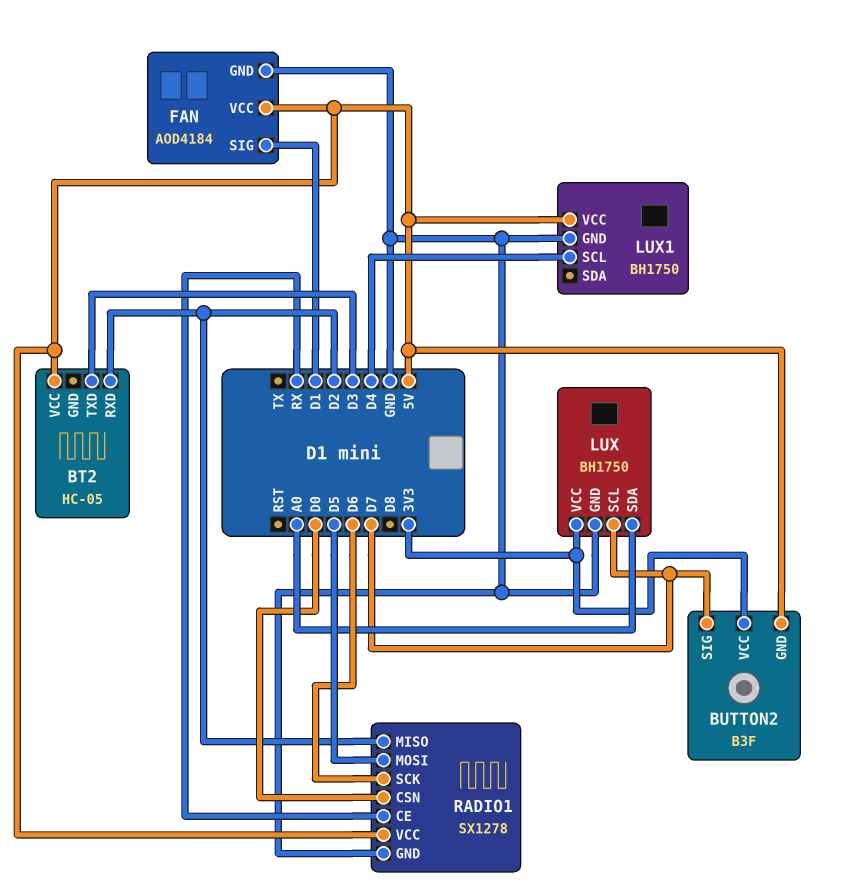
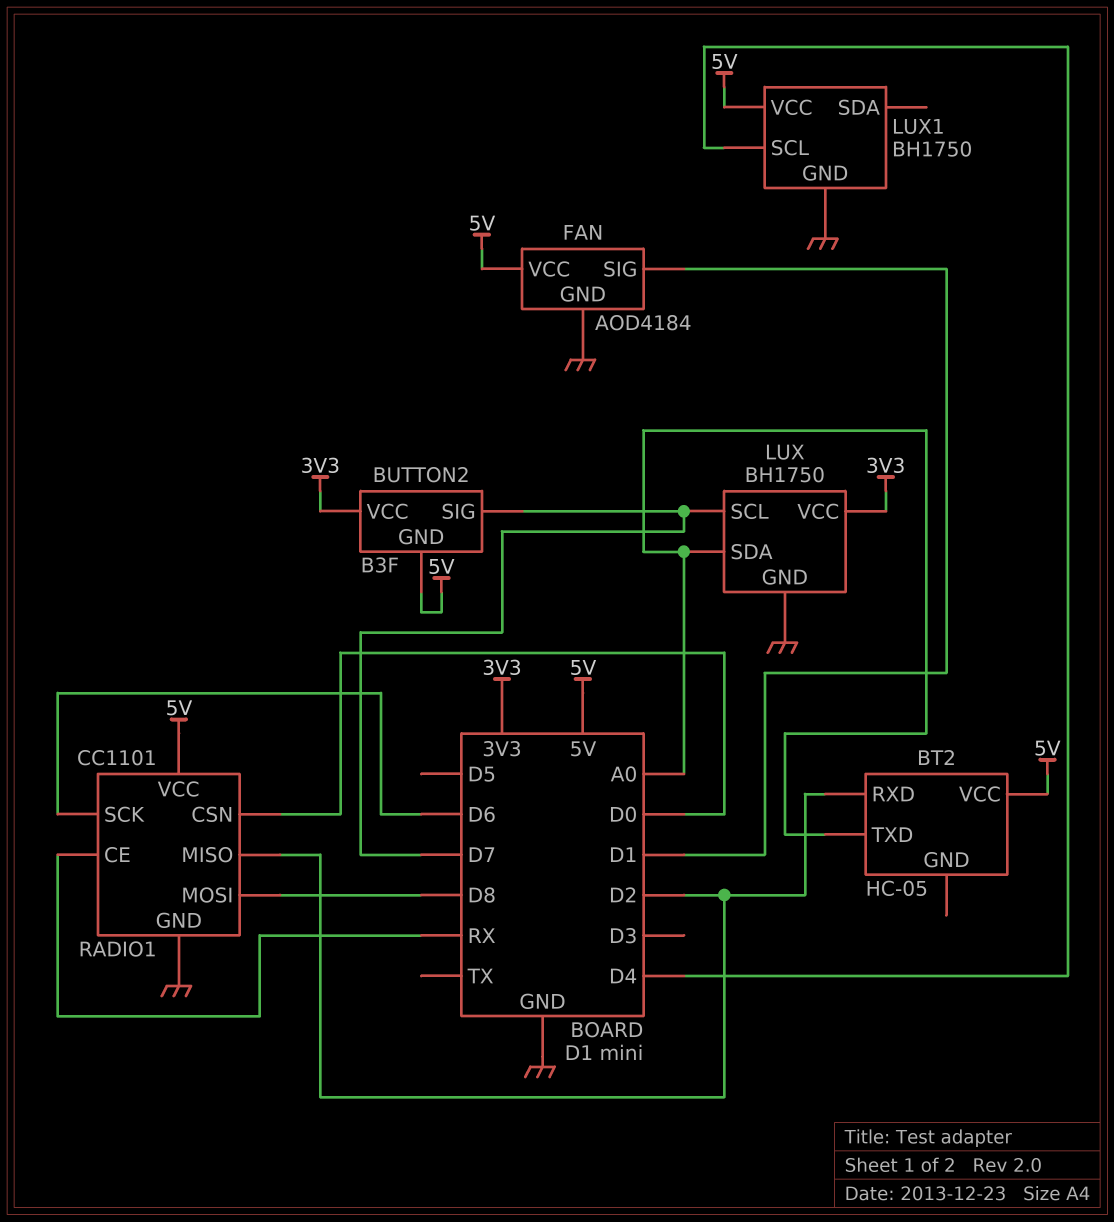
BT2 pin TXD: D3 -> A0
RADIO1: SX1278 -> CC1101
RADIO1 pin MOSI: D5 -> D8

